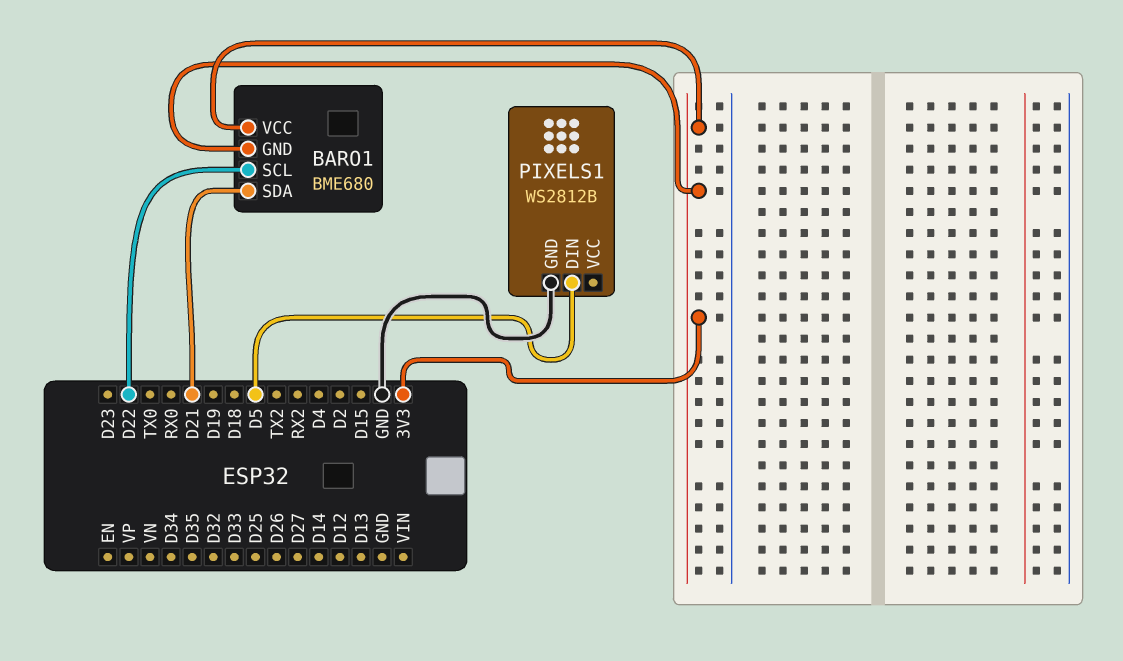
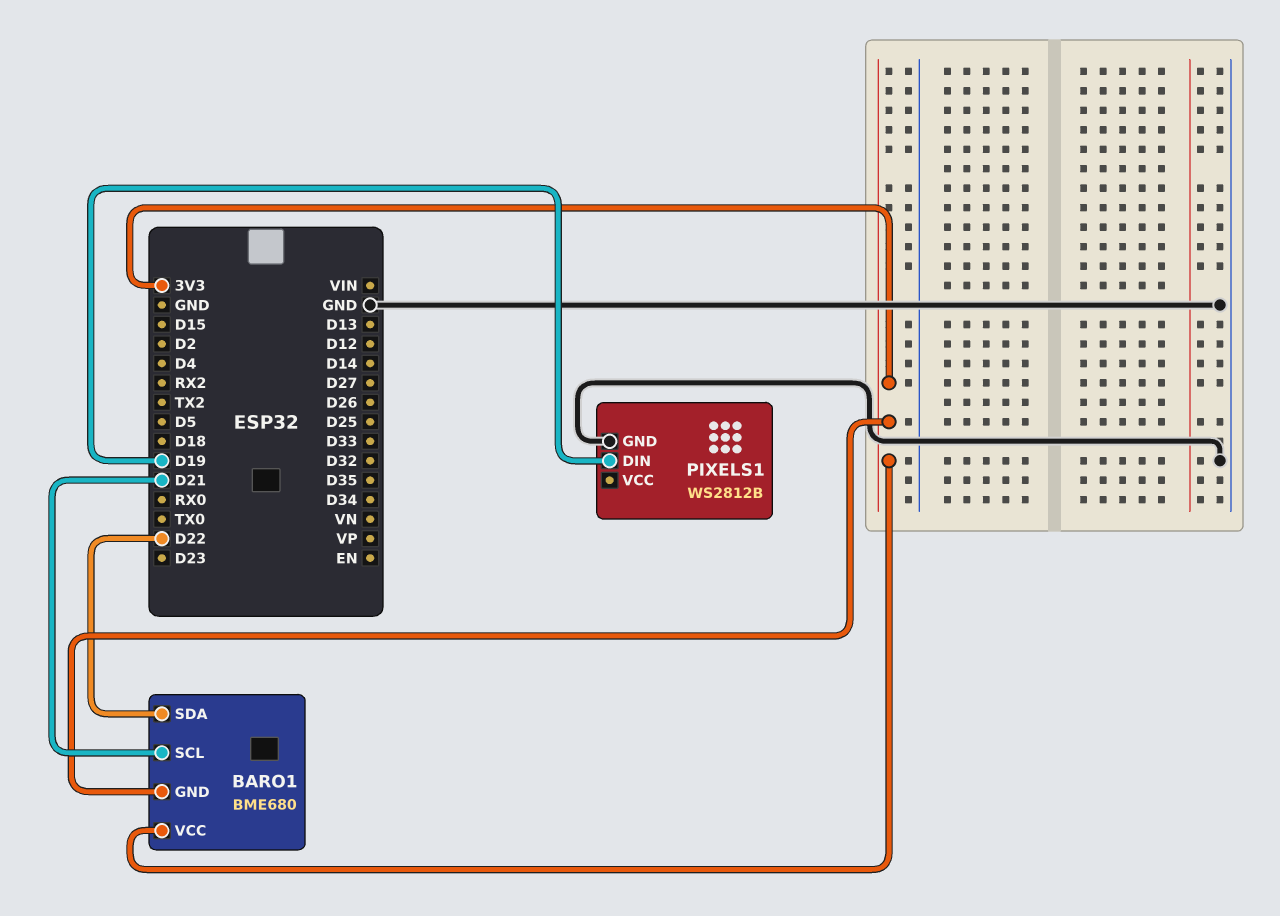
BARO1 pin SCL: D22 -> D21
BARO1 pin SDA: D21 -> D22
PIXELS1 pin DIN: D5 -> D19

